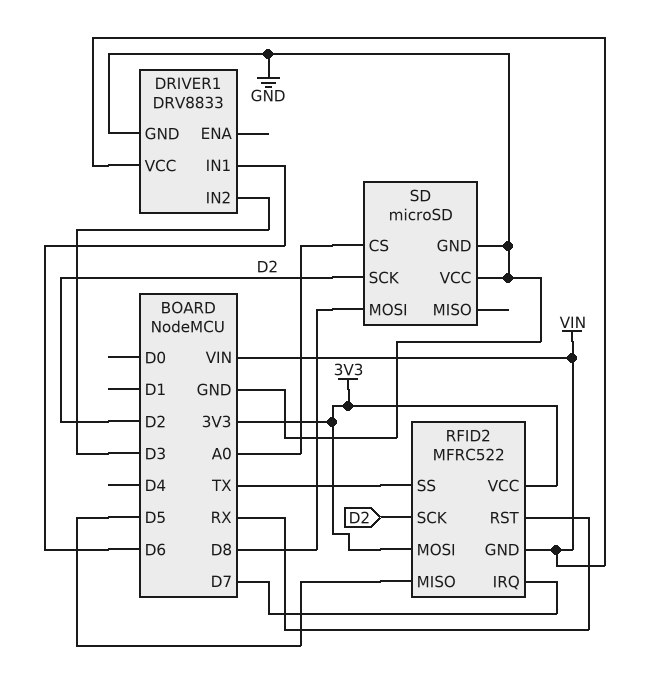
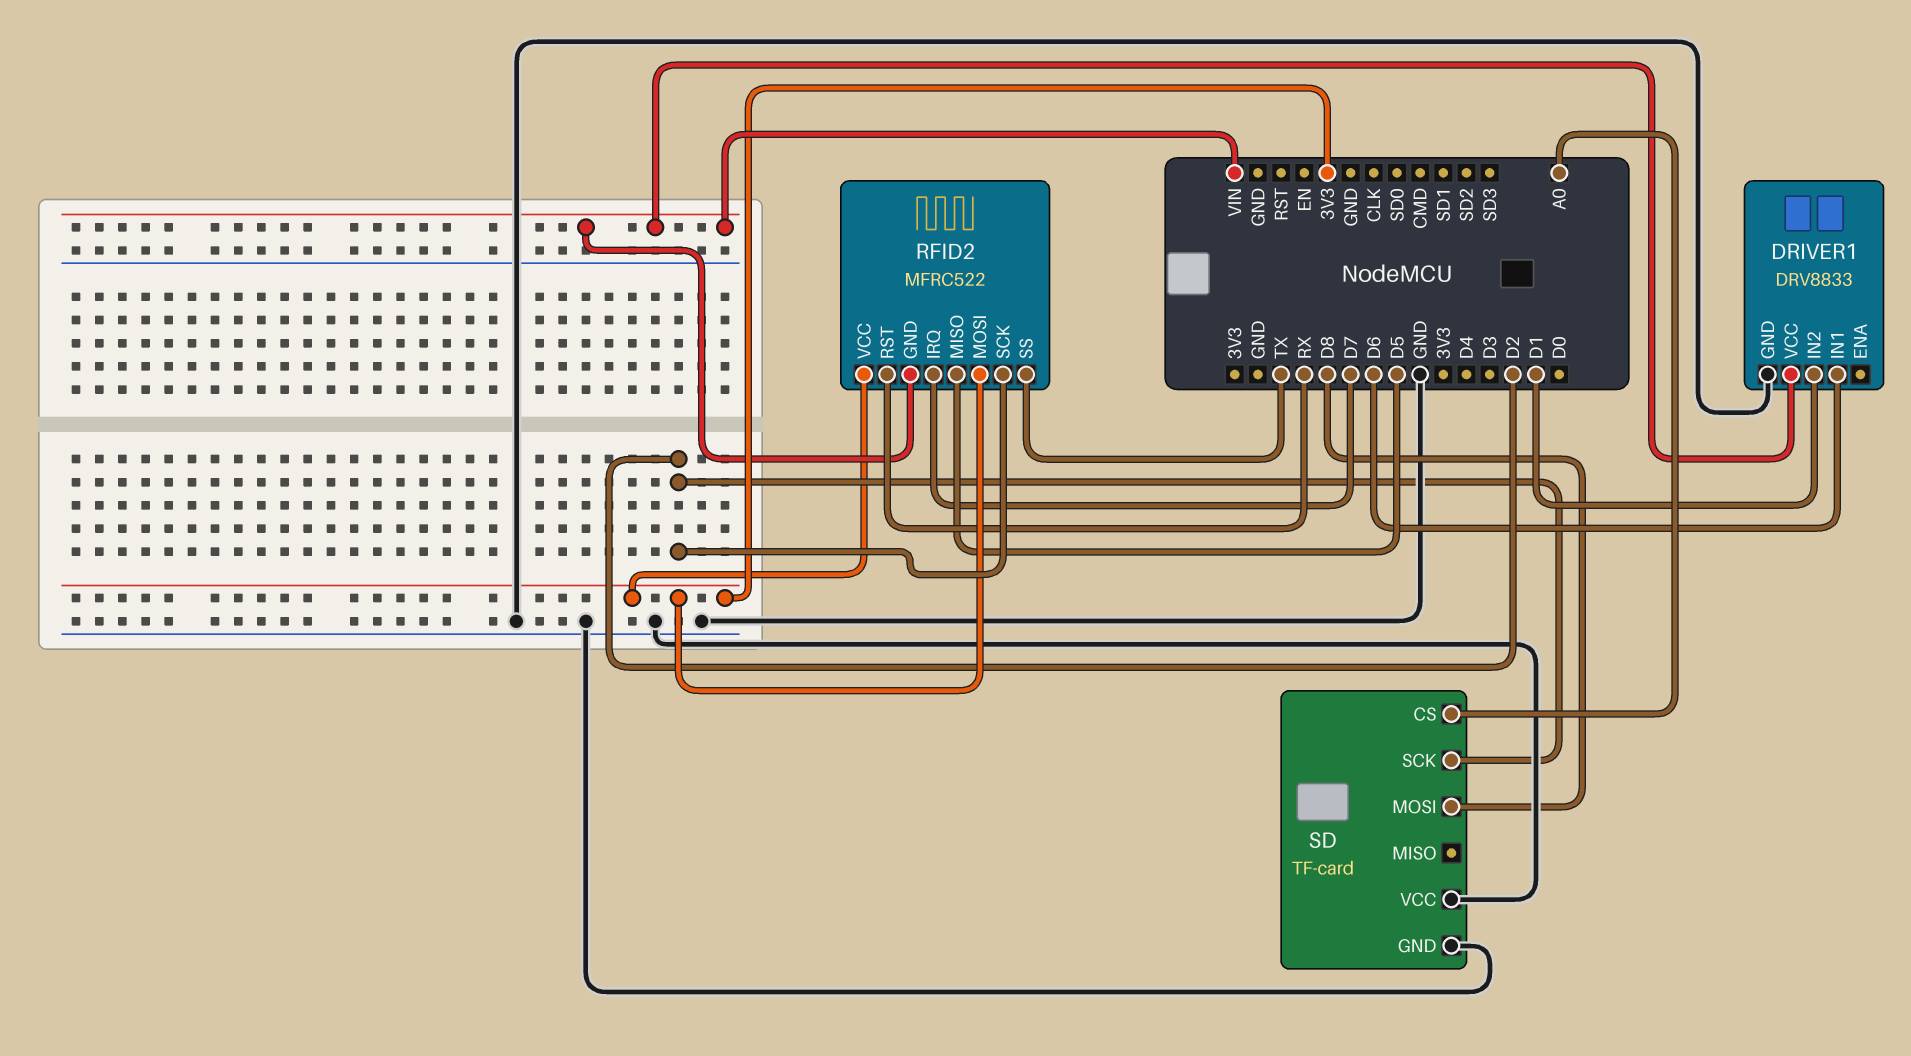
DRIVER1 pin IN2: D3 -> D1
SD: microSD -> TF-card

